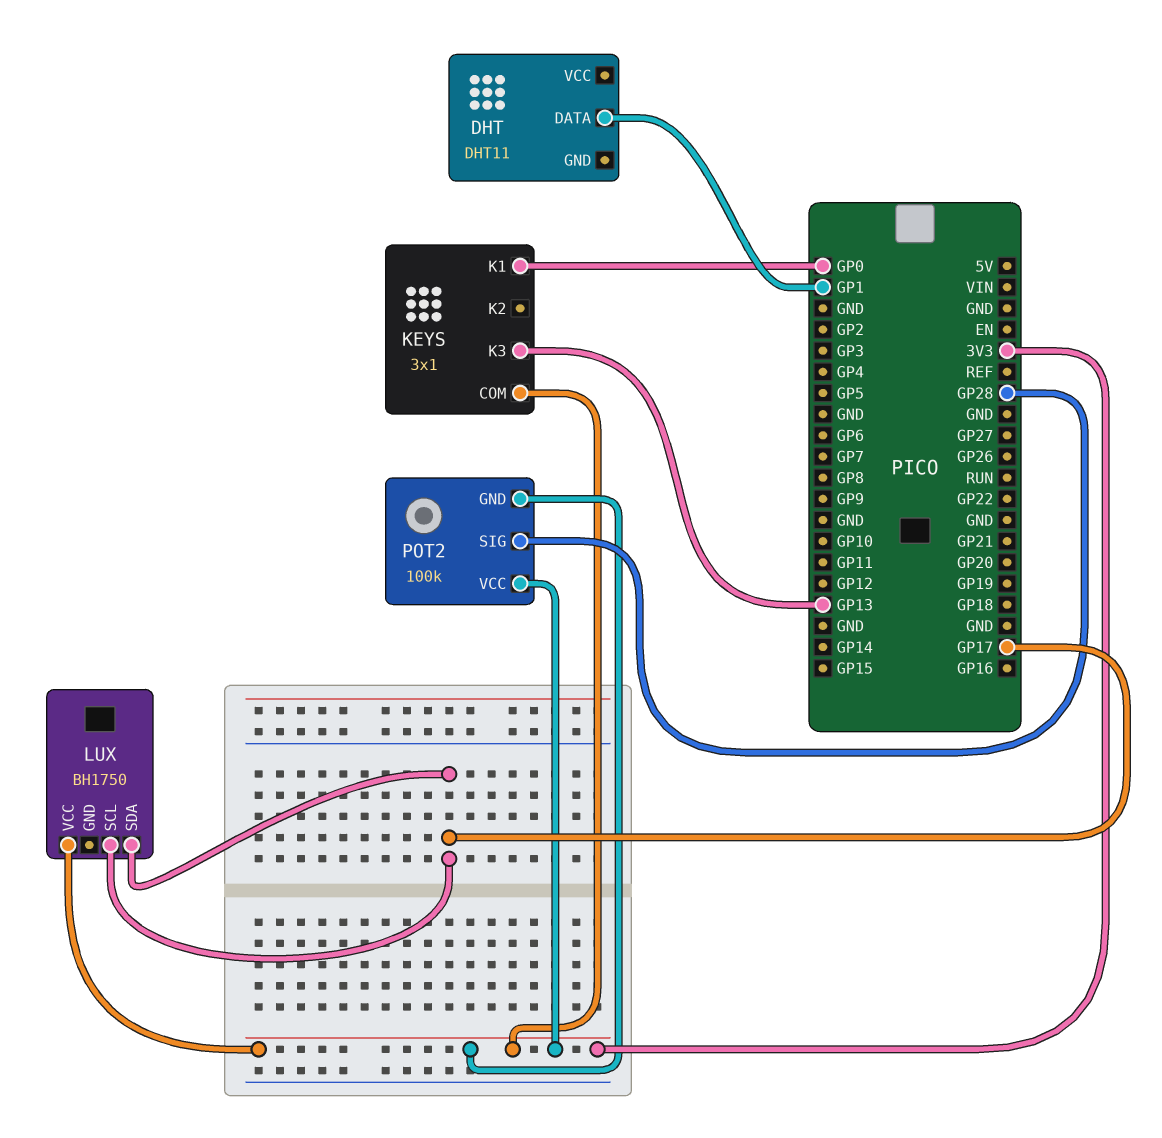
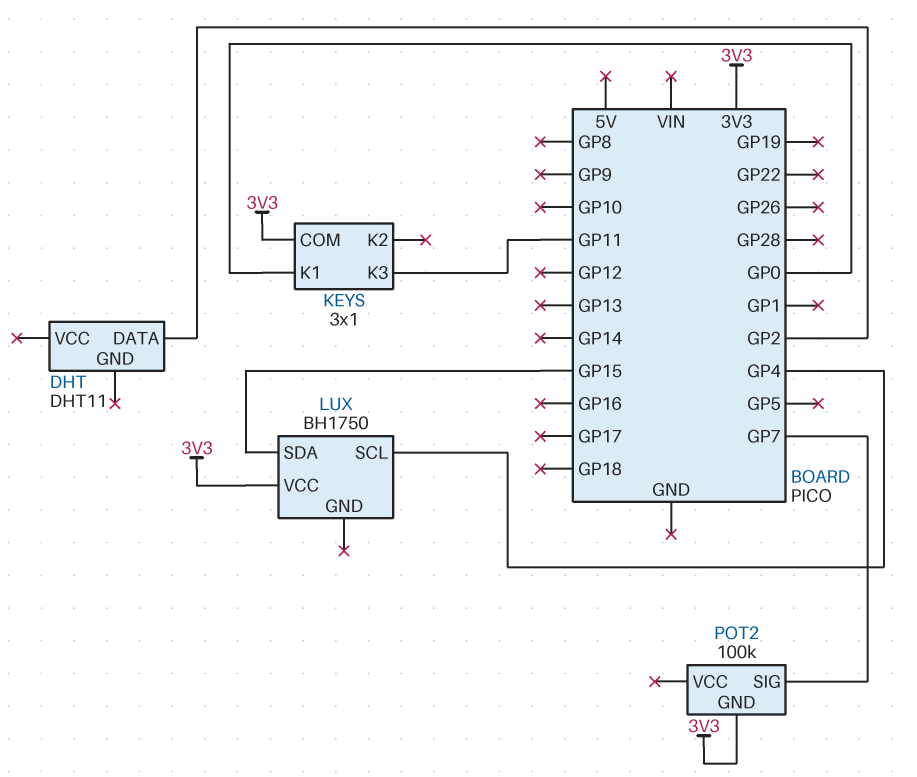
DHT pin DATA: GP1 -> GP2
KEYS pin K3: GP13 -> GP11
LUX pin SCL: GP17 -> GP4
LUX pin SDA: GP17 -> GP15
POT2 pin SIG: GP28 -> GP7
POT2 pin VCC: 3V3 -> none

